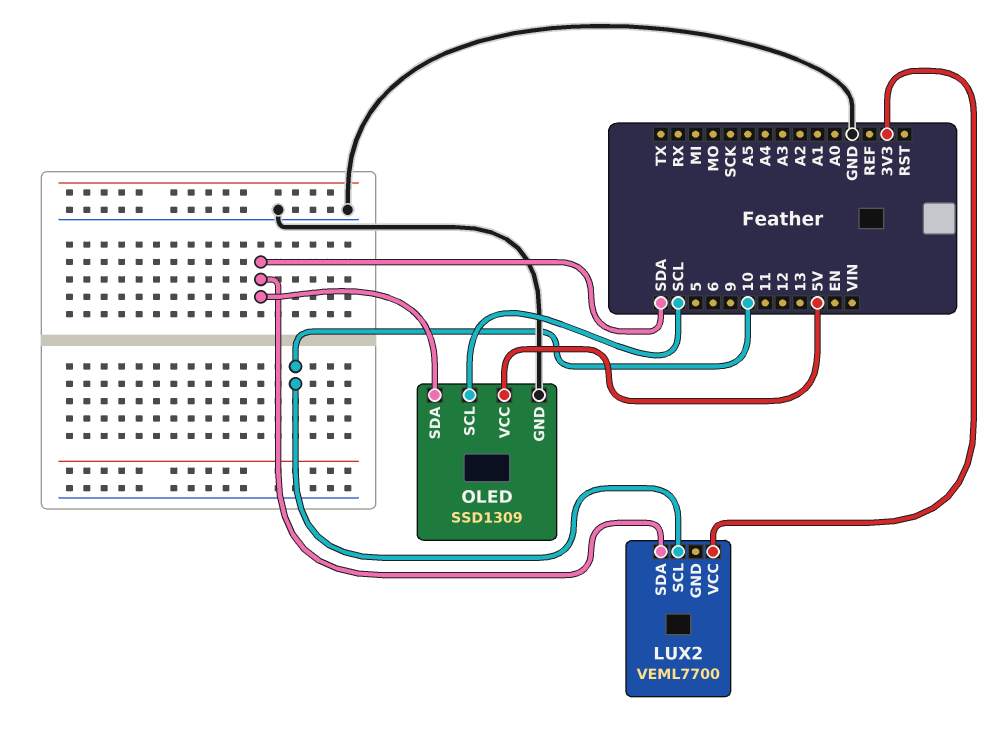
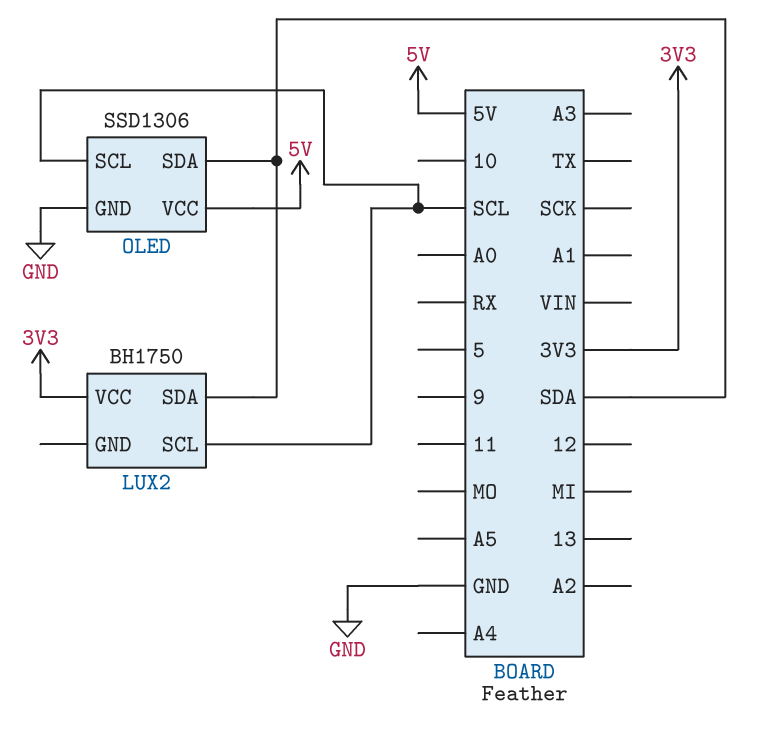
LUX2: VEML7700 -> BH1750
LUX2 pin SCL: 10 -> SCL
OLED: SSD1309 -> SSD1306

